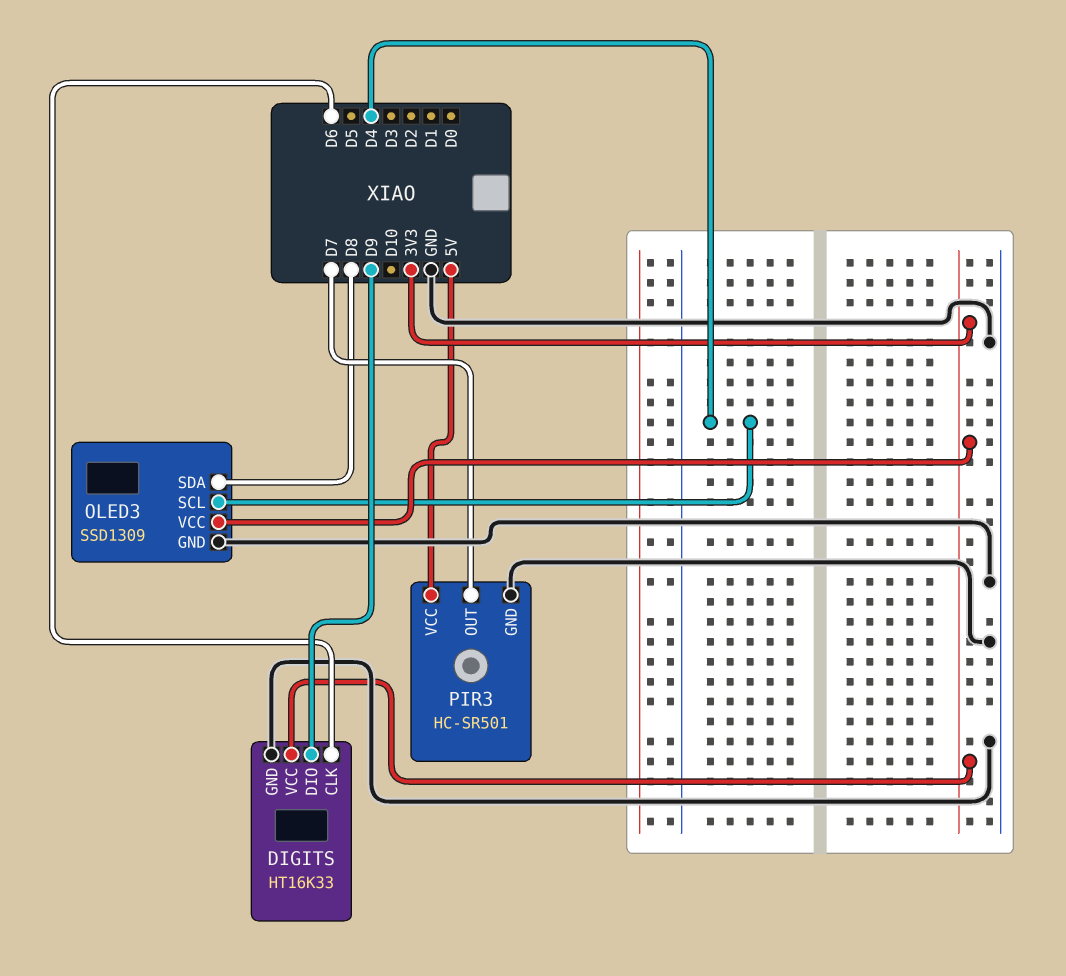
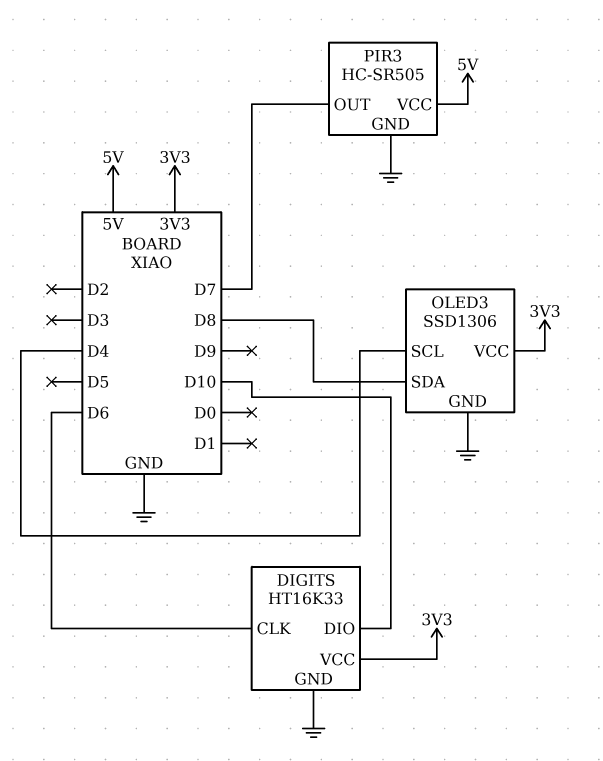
DIGITS pin DIO: D9 -> D10
OLED3: SSD1309 -> SSD1306
PIR3: HC-SR501 -> HC-SR505

